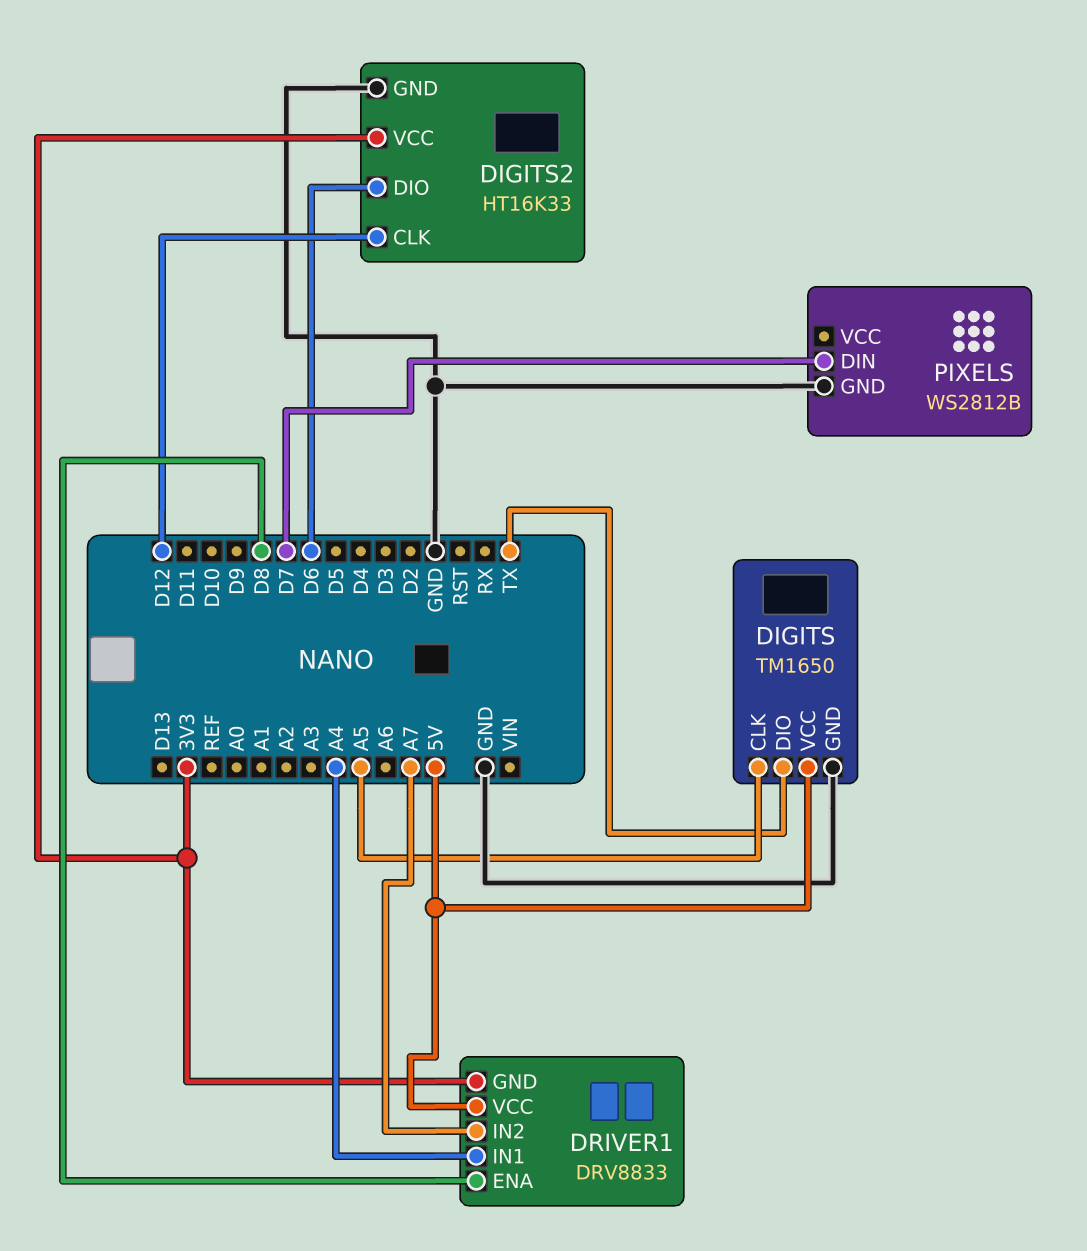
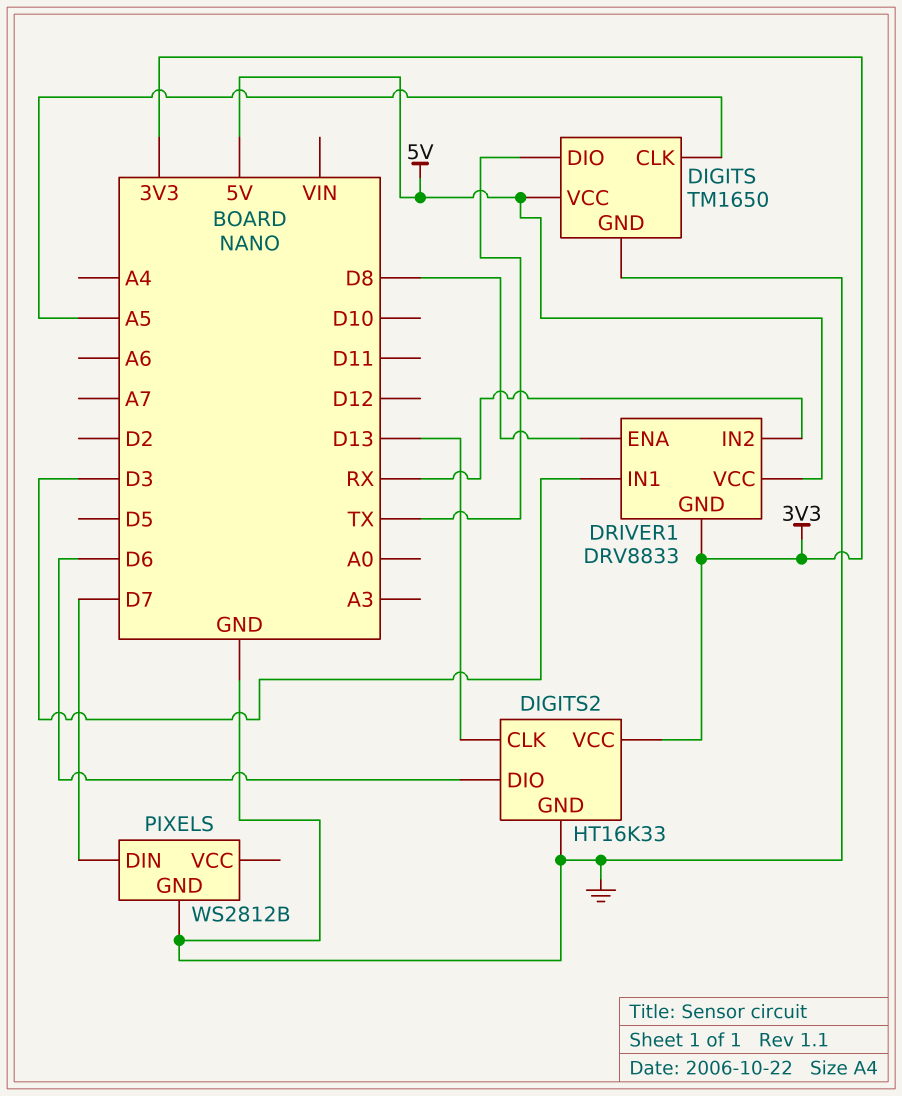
DIGITS2 pin CLK: D12 -> D13
DRIVER1 pin IN1: A4 -> D3
DRIVER1 pin IN2: A7 -> RX

